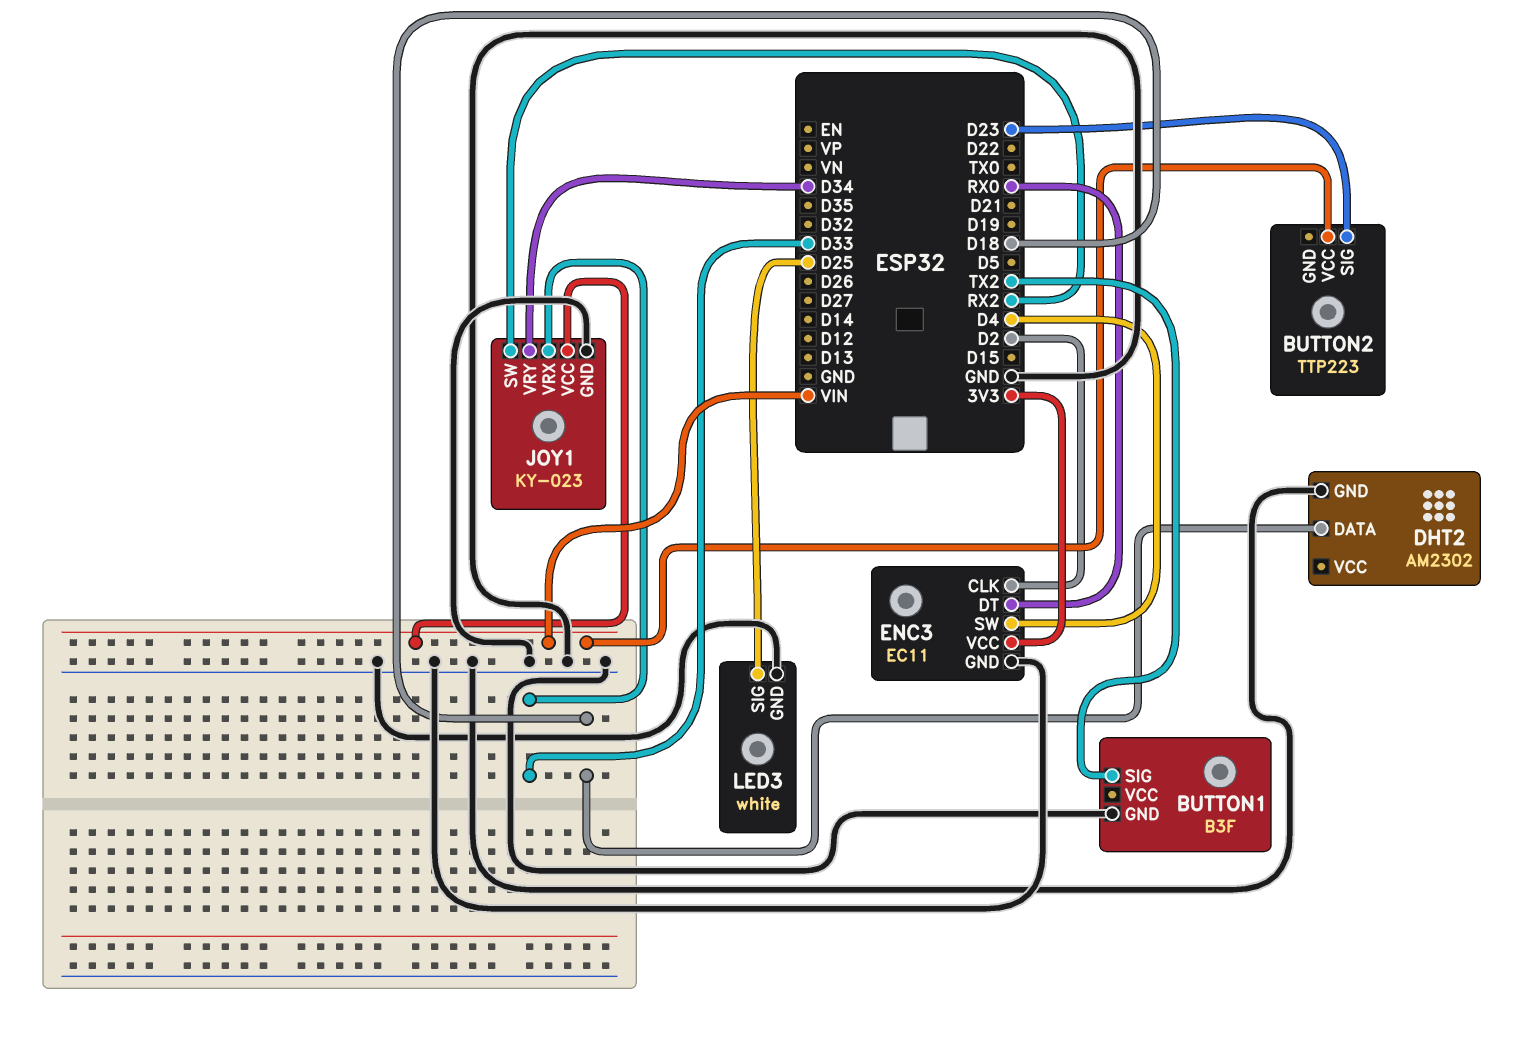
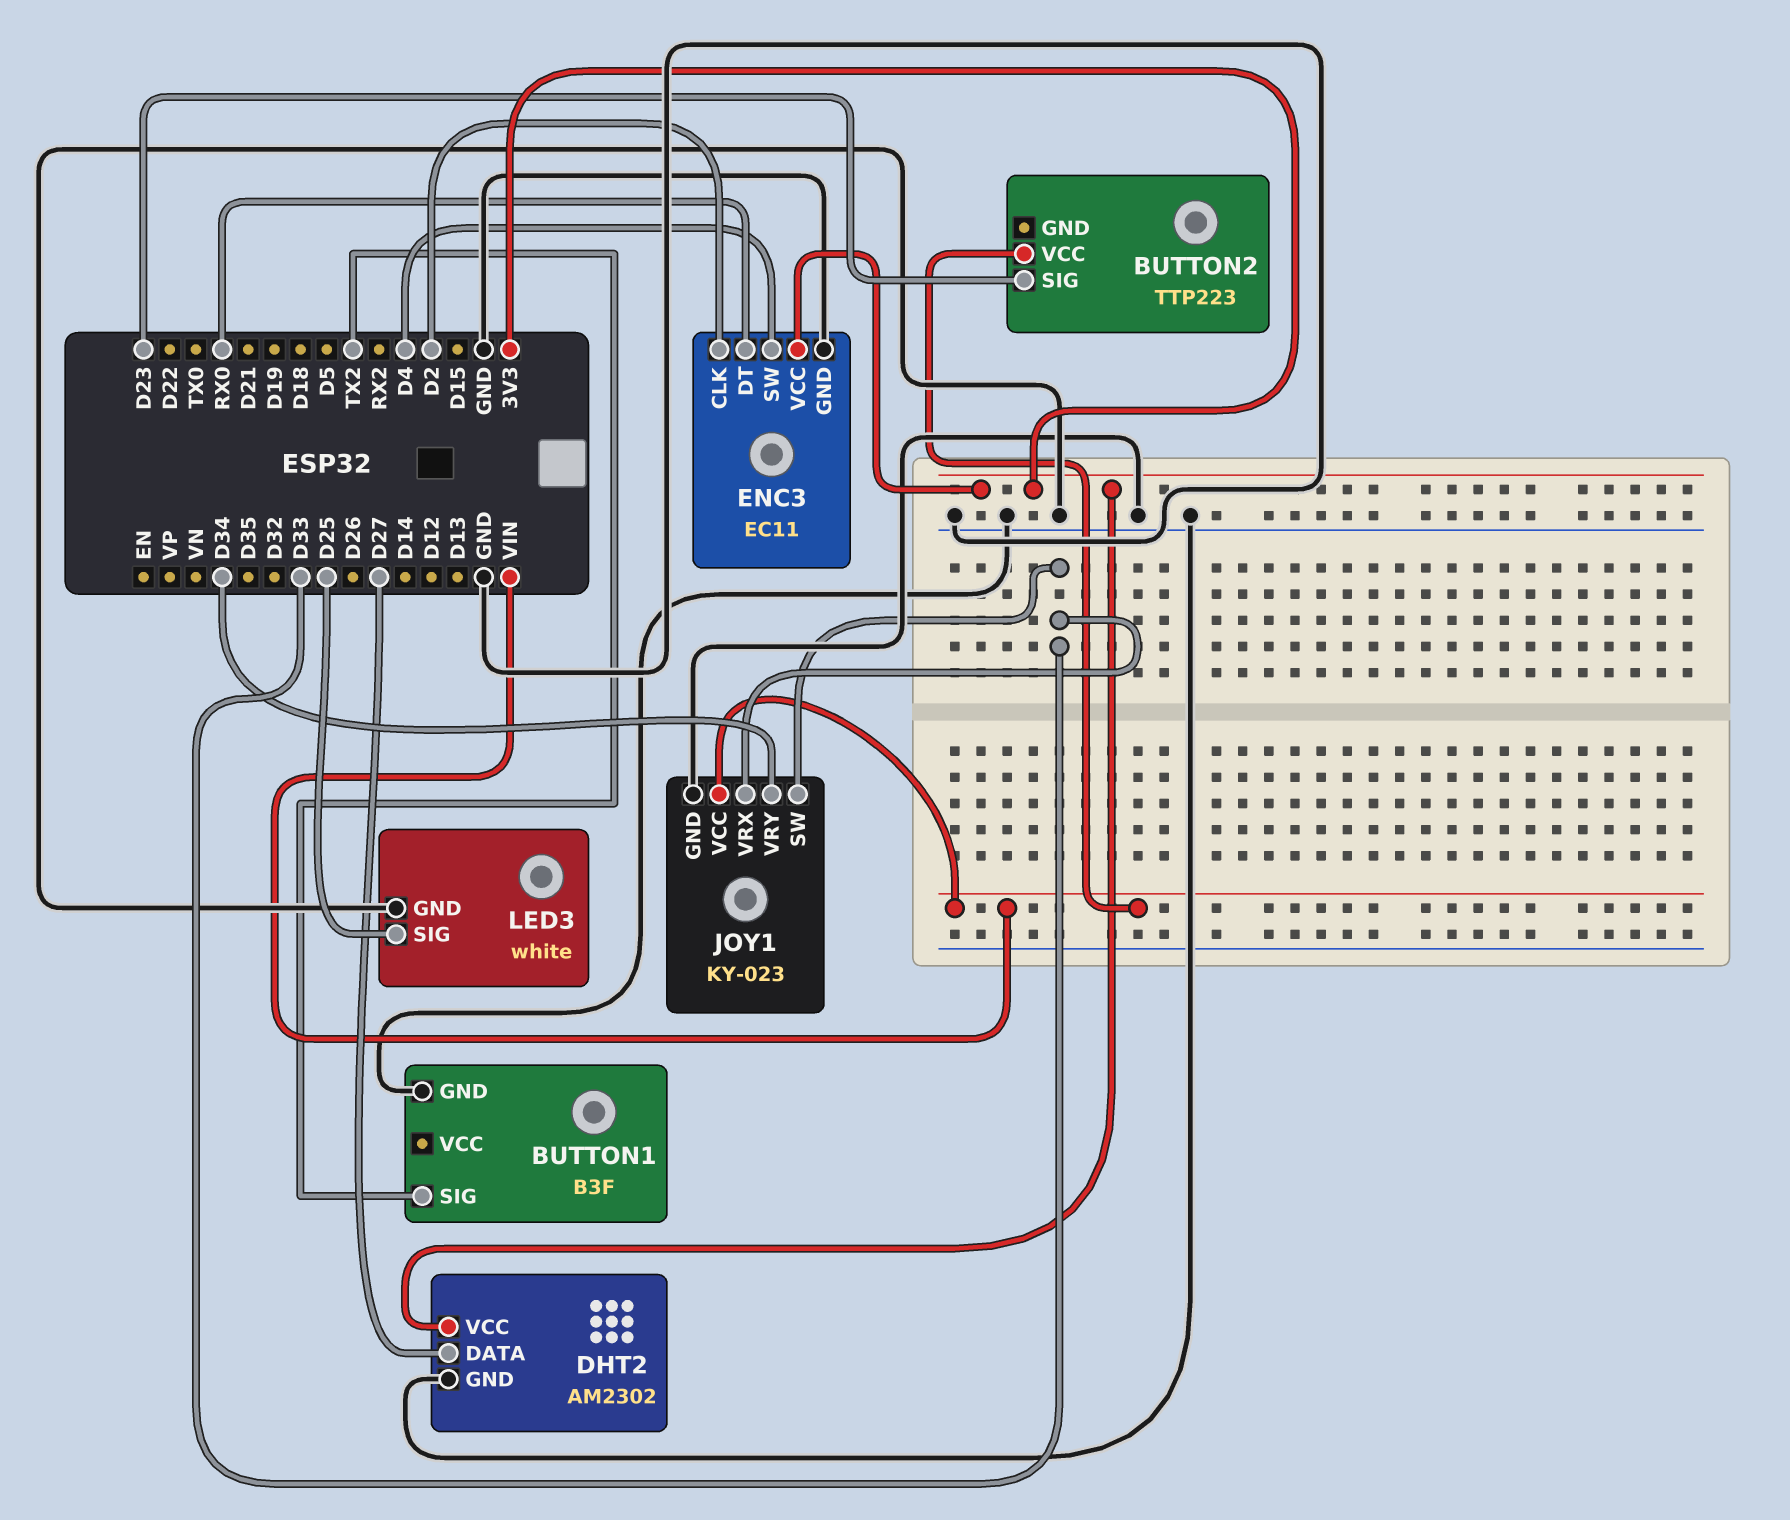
DHT2 pin DATA: D18 -> D27
DHT2 pin VCC: none -> 3V3
JOY1 pin SW: RX2 -> D33

